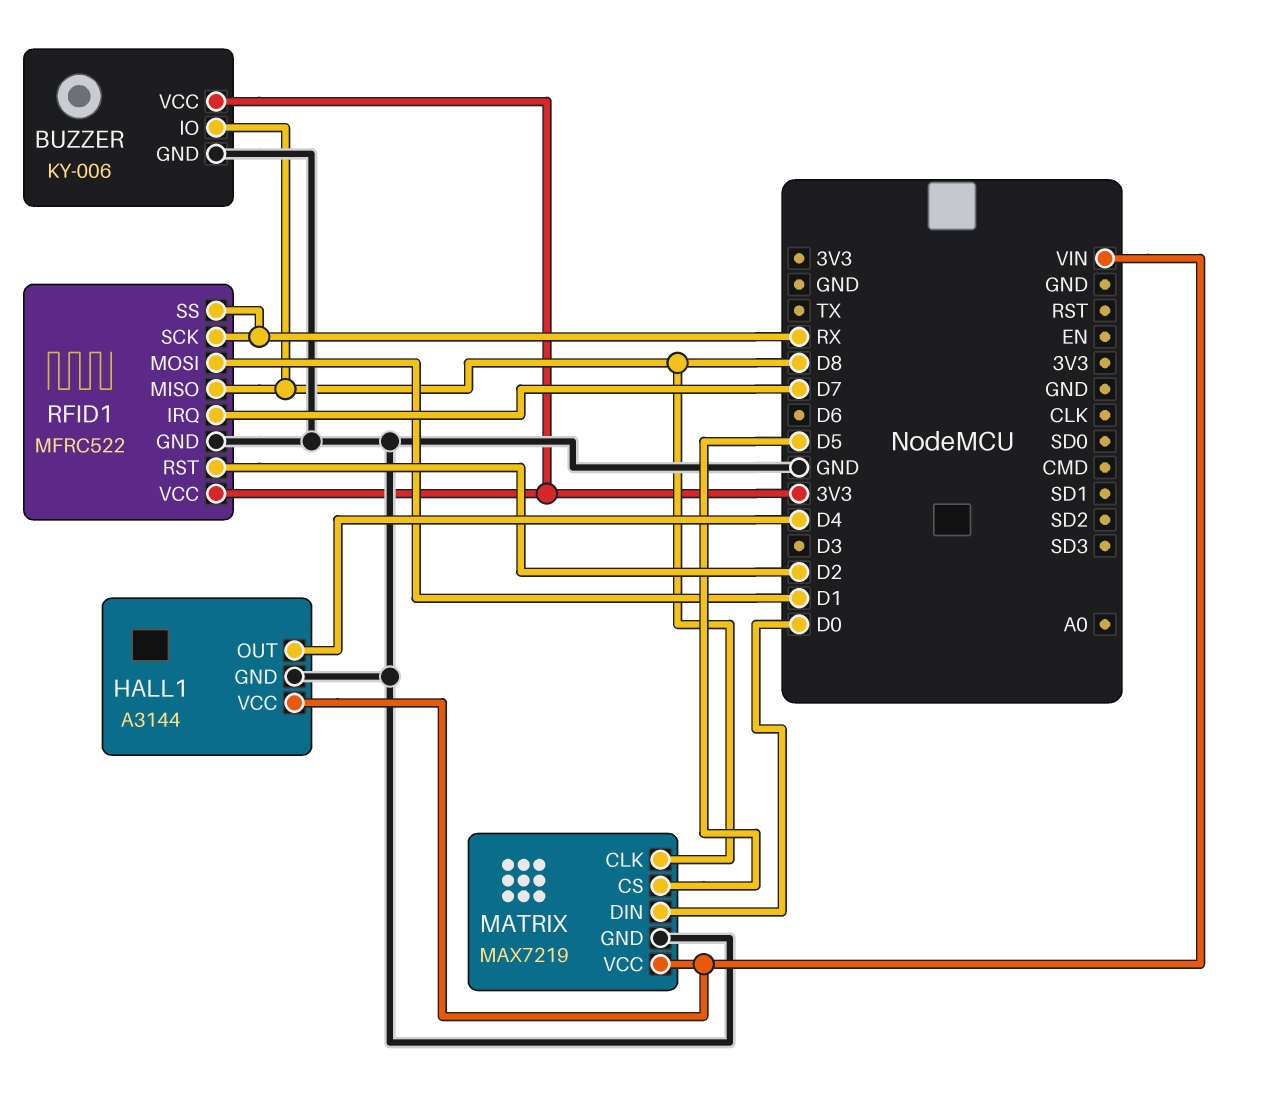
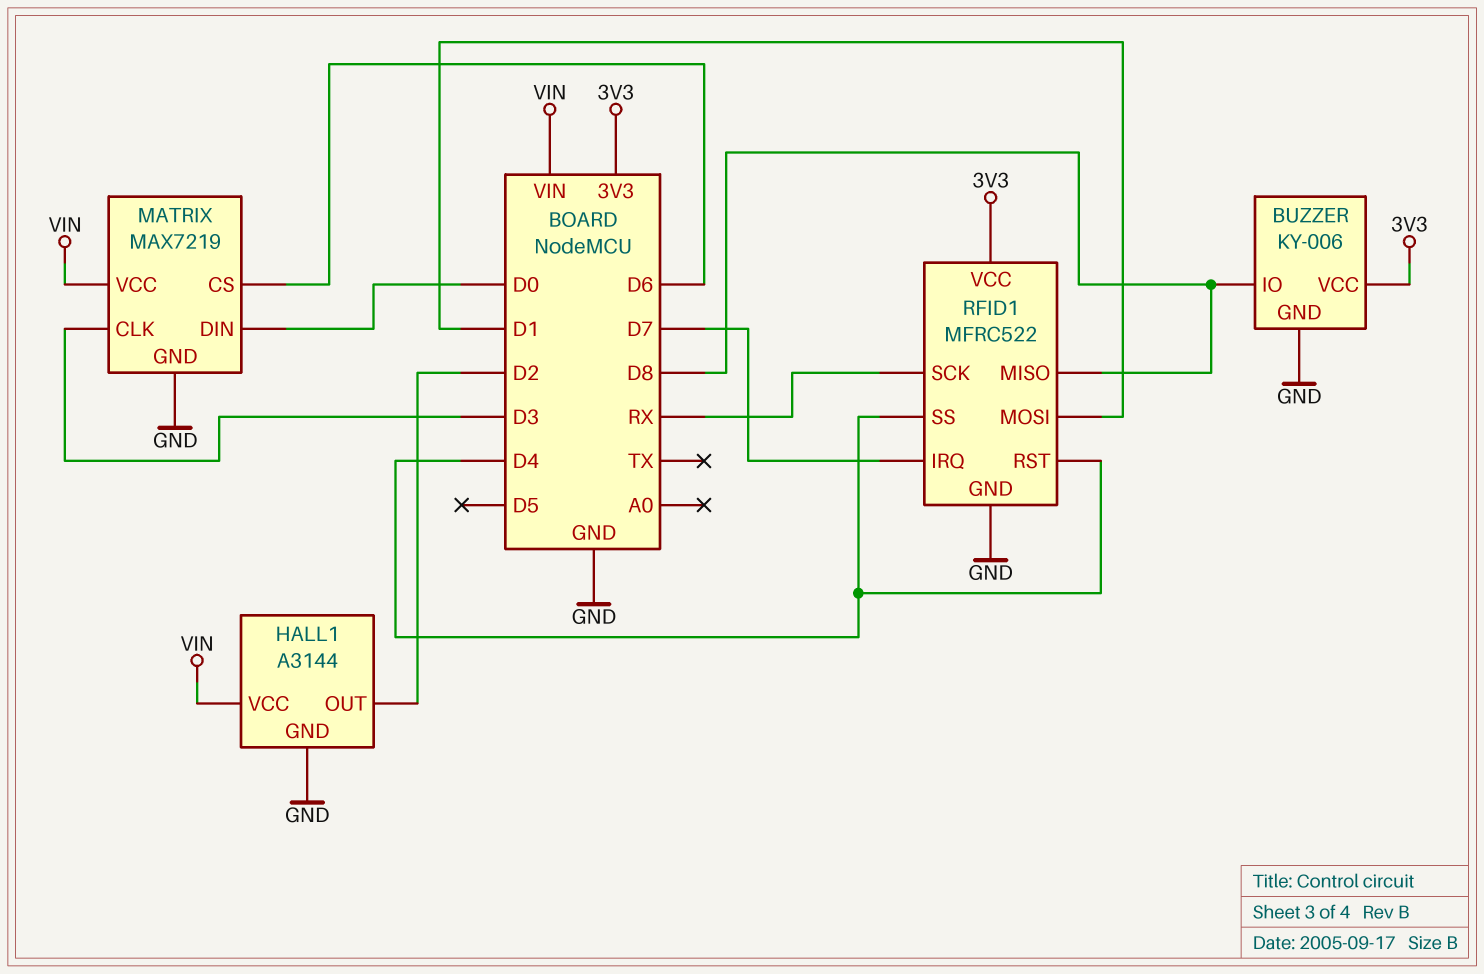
HALL1 pin OUT: D4 -> D2
MATRIX pin CLK: D8 -> D3
MATRIX pin CS: D5 -> D6
RFID1 pin RST: D2 -> D4
RFID1 pin SS: RX -> D4

